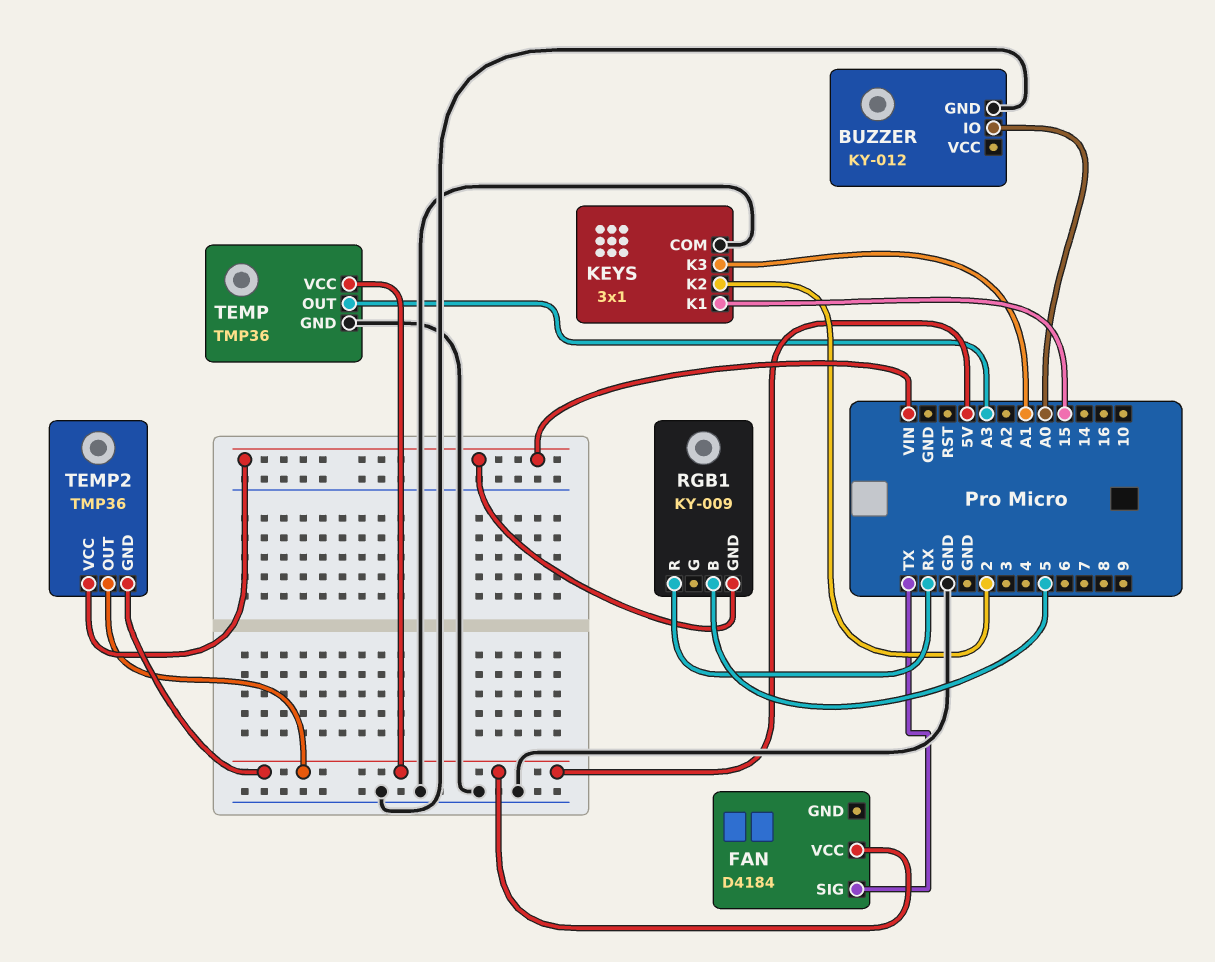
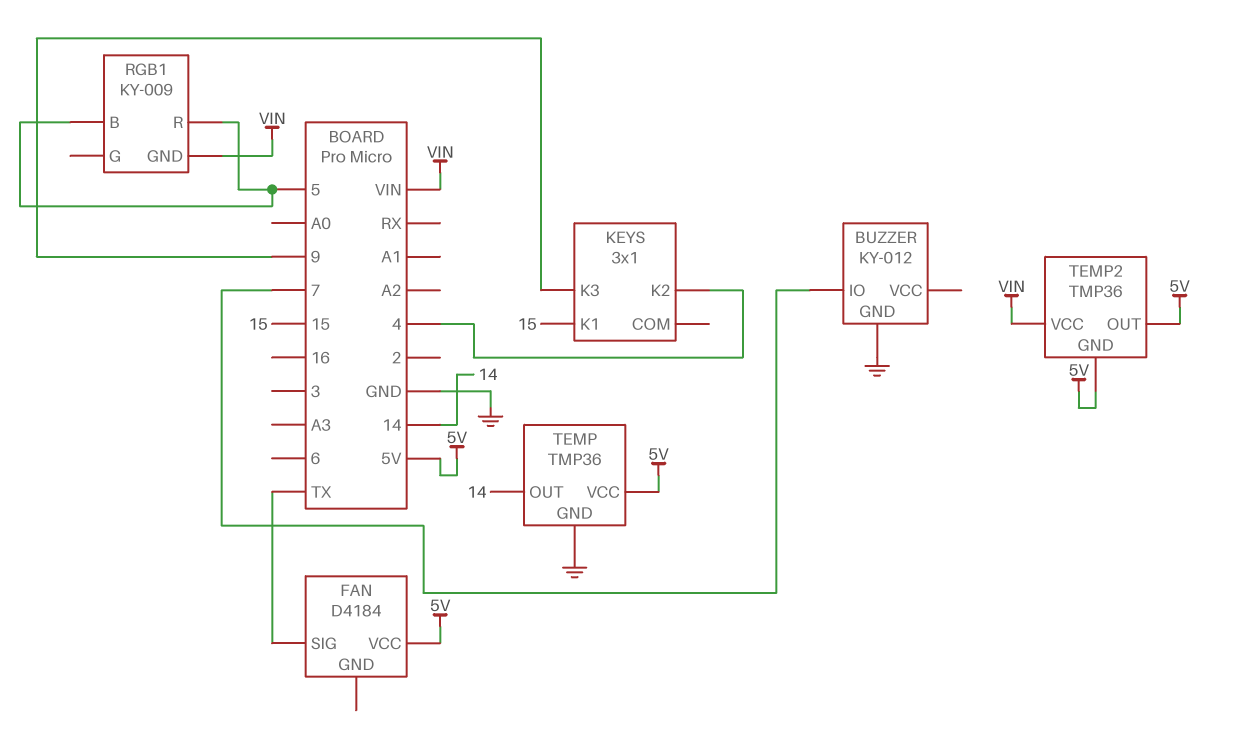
BUZZER pin IO: A0 -> 7
KEYS pin COM: GND -> none
KEYS pin K2: 2 -> 4
KEYS pin K3: A1 -> 9
RGB1 pin R: RX -> 5
TEMP pin OUT: A3 -> 14

